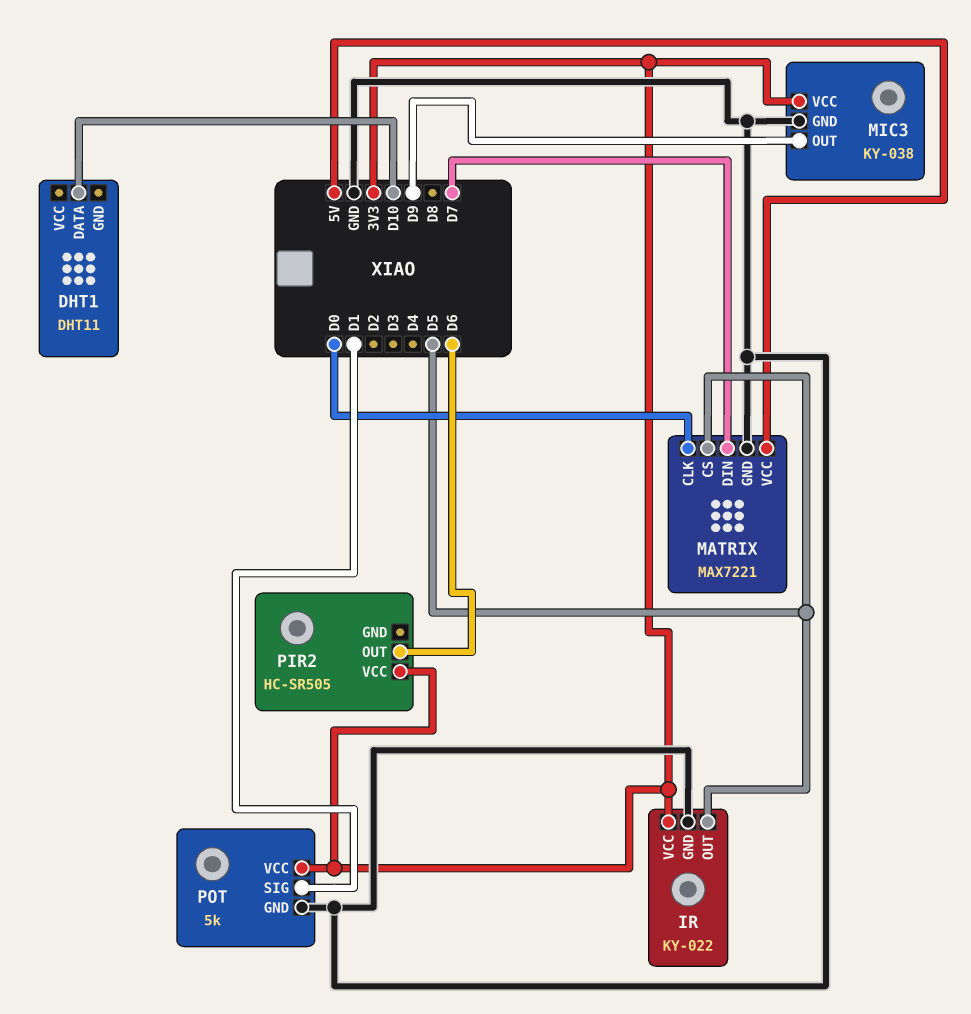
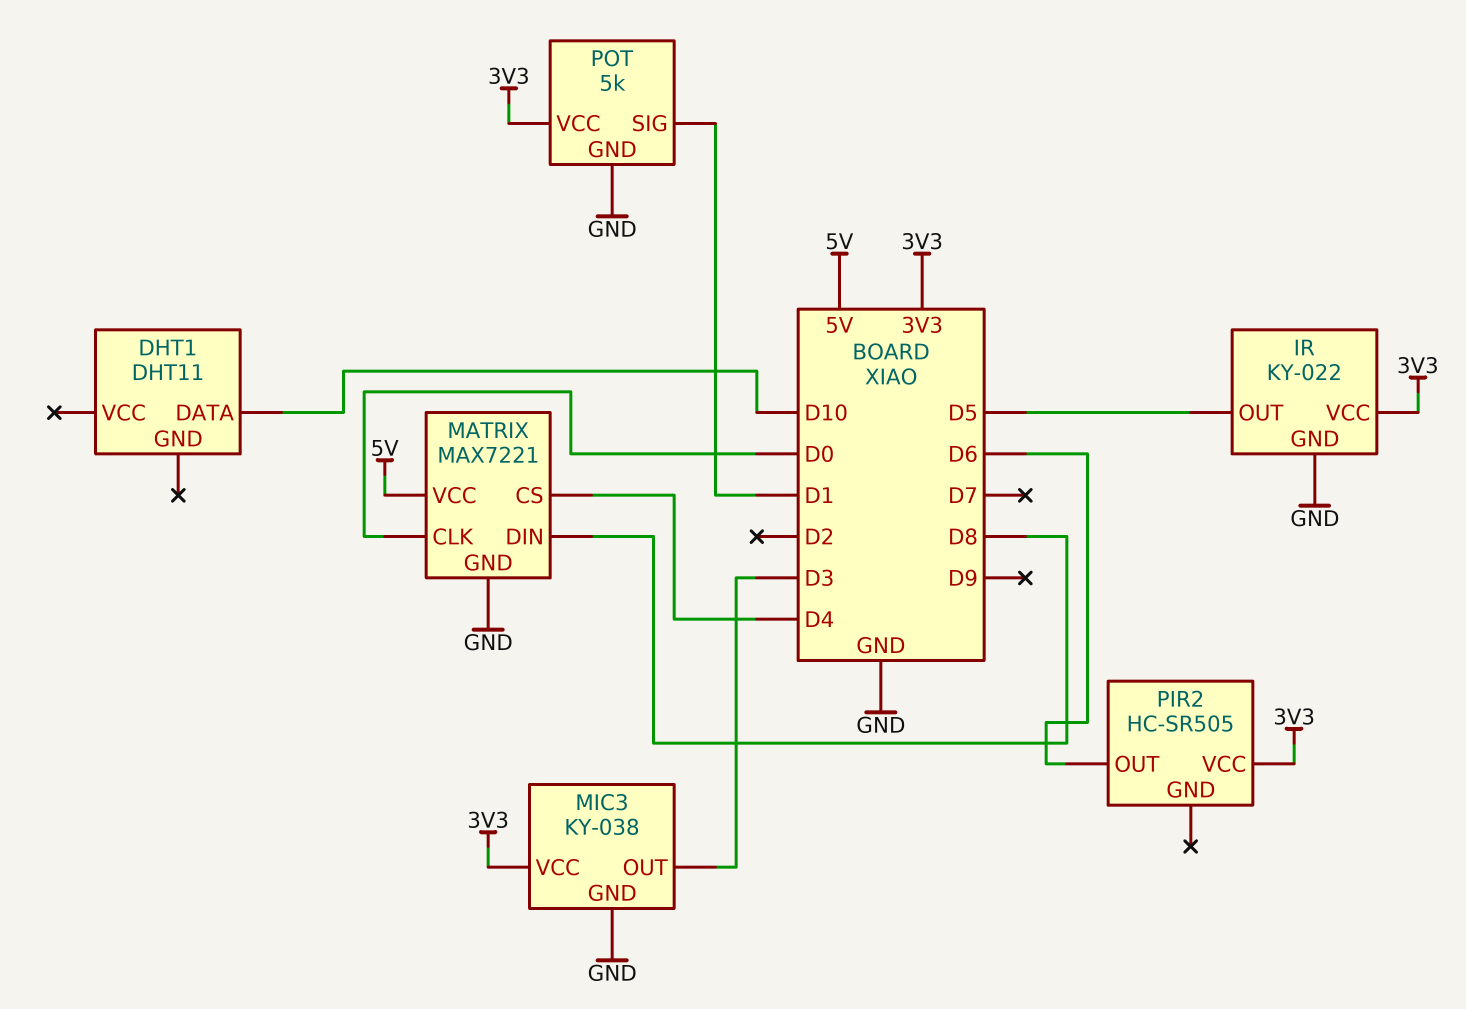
MATRIX pin CS: D5 -> D4
MATRIX pin DIN: D7 -> D8
MIC3 pin OUT: D9 -> D3

